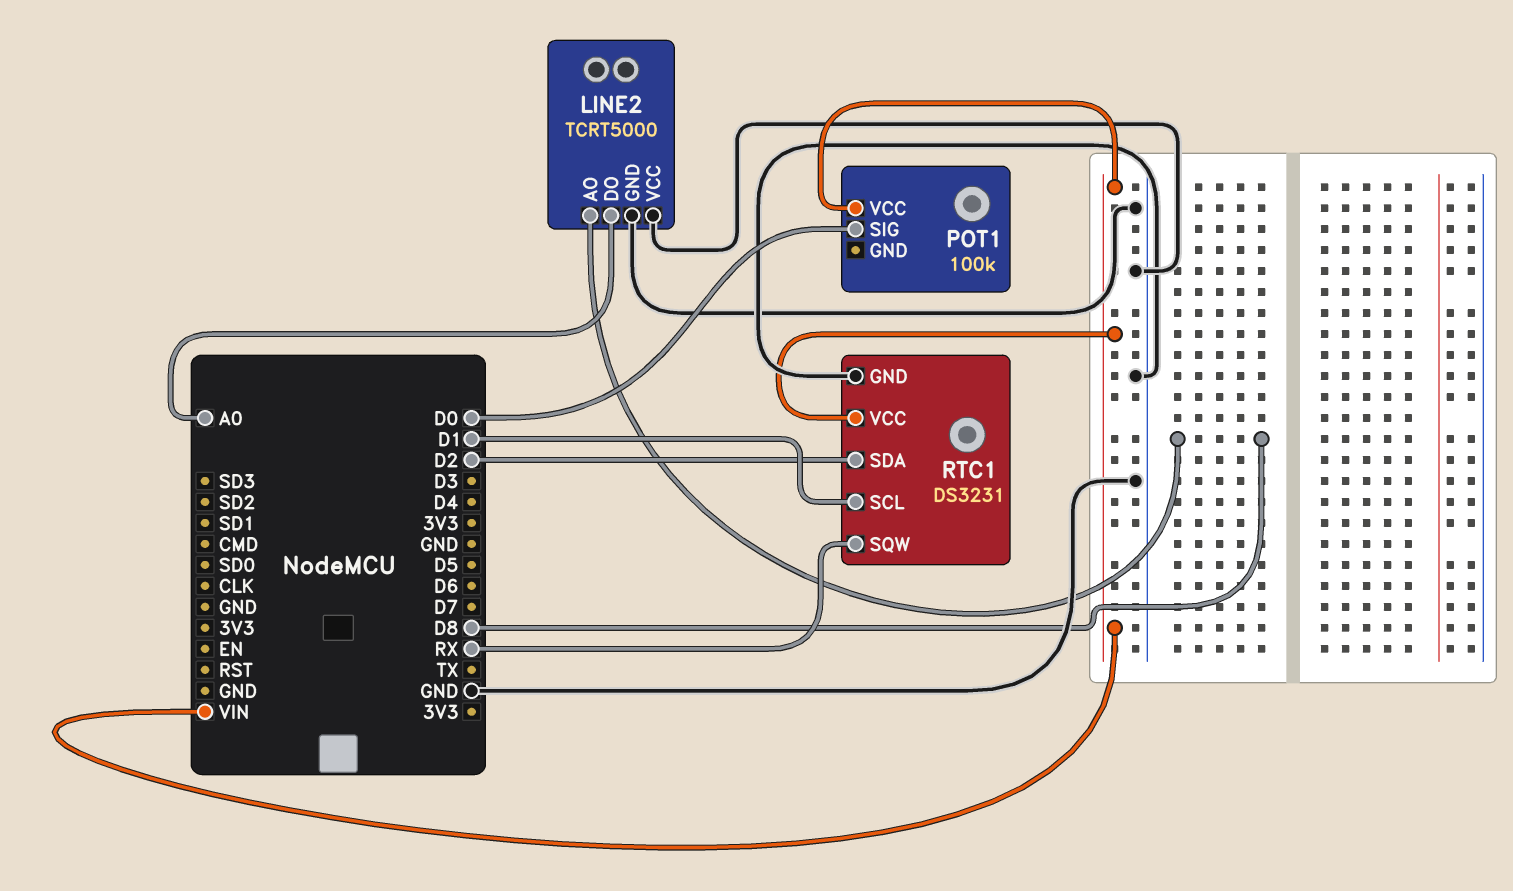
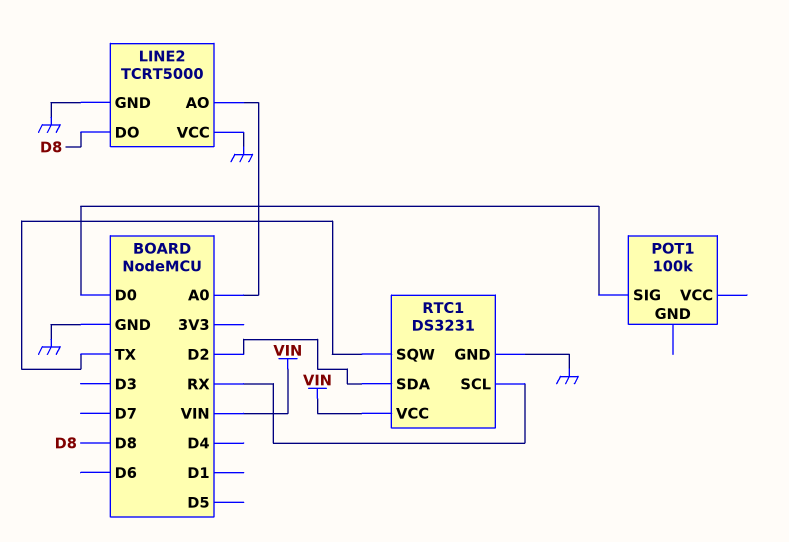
LINE2 pin AO: D8 -> A0
LINE2 pin DO: A0 -> D8
POT1 pin VCC: VIN -> none
RTC1 pin SCL: D1 -> RX
RTC1 pin SQW: RX -> TX

